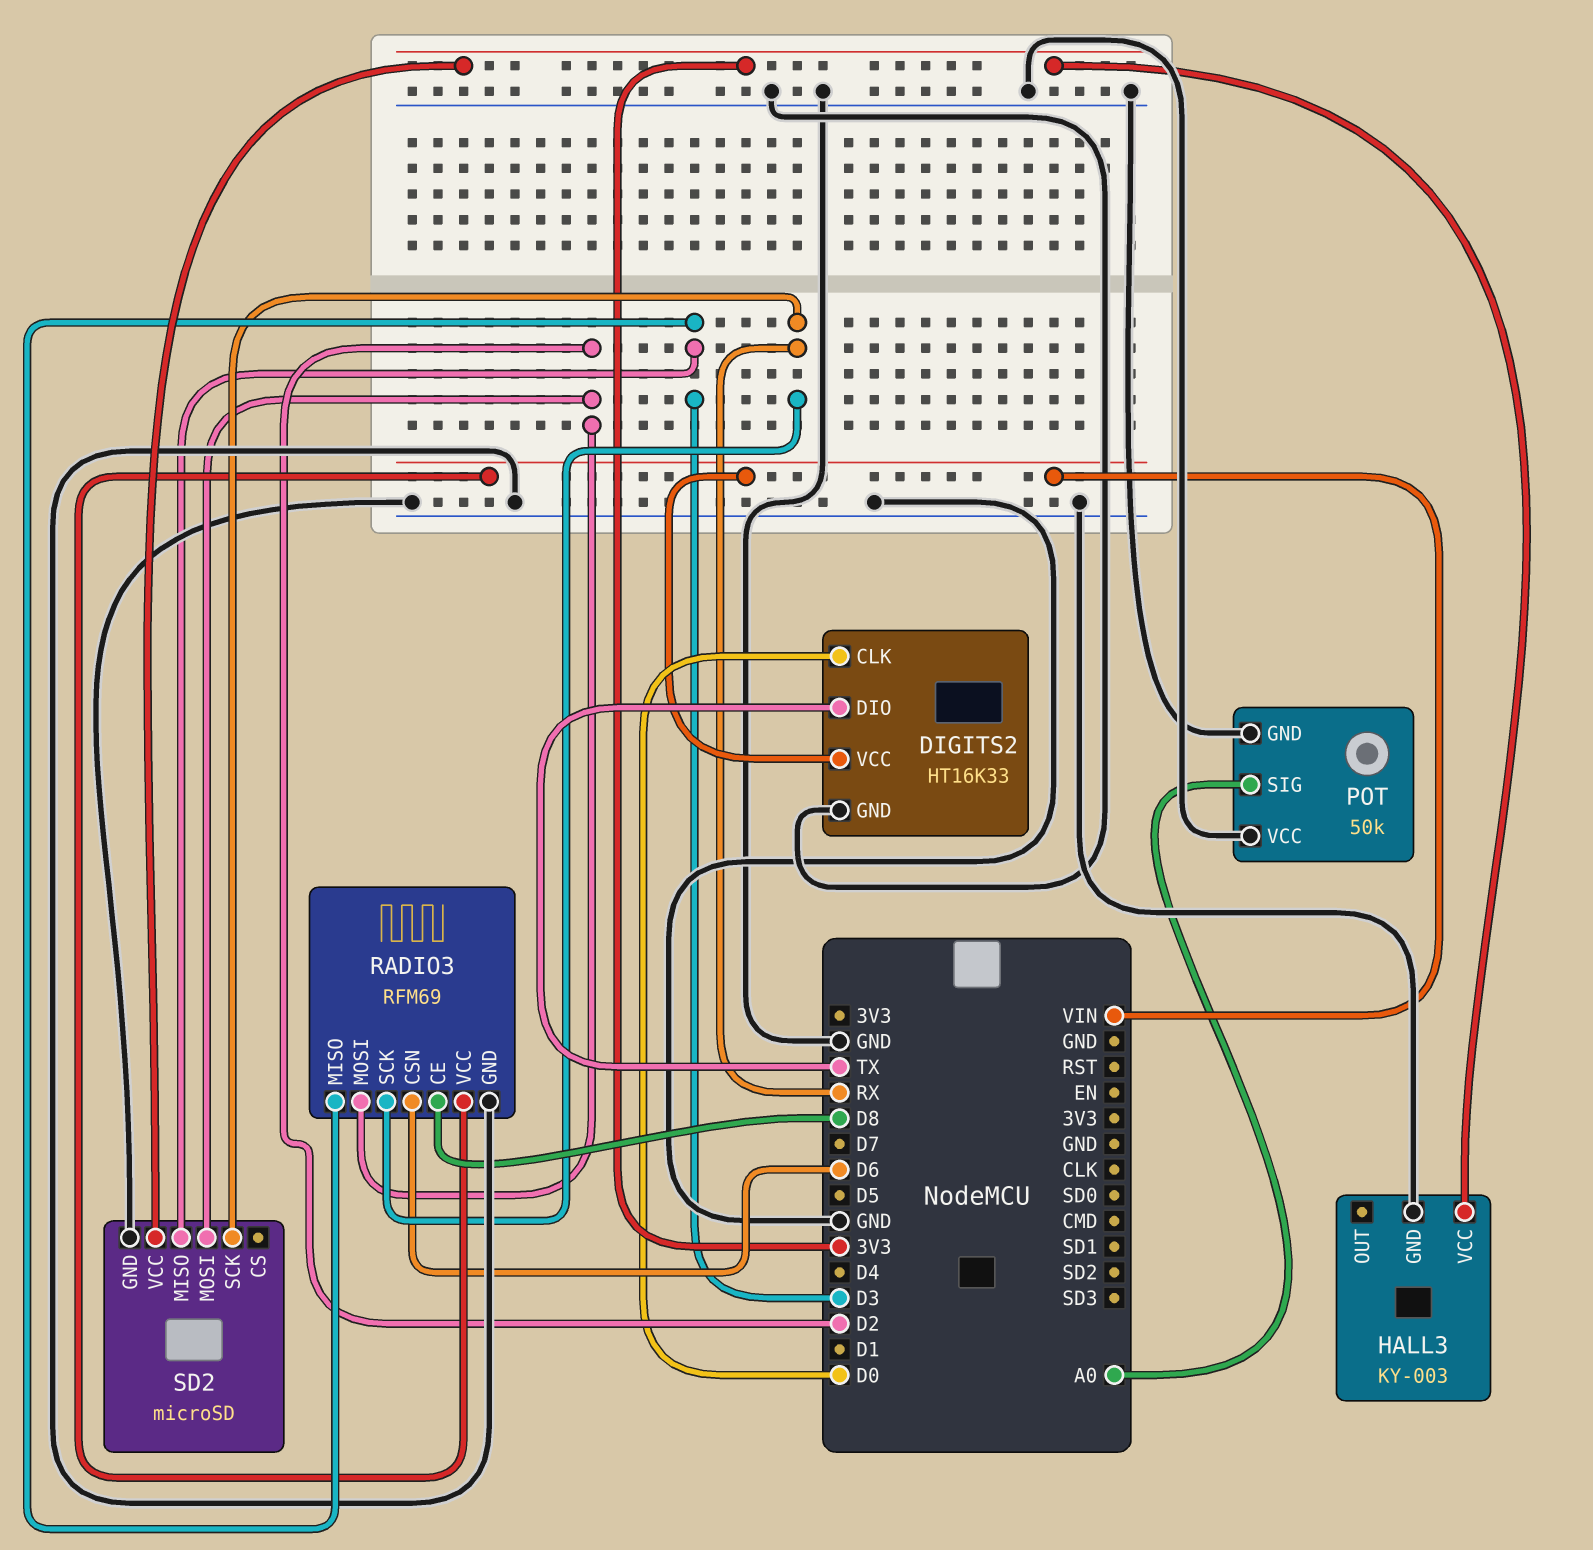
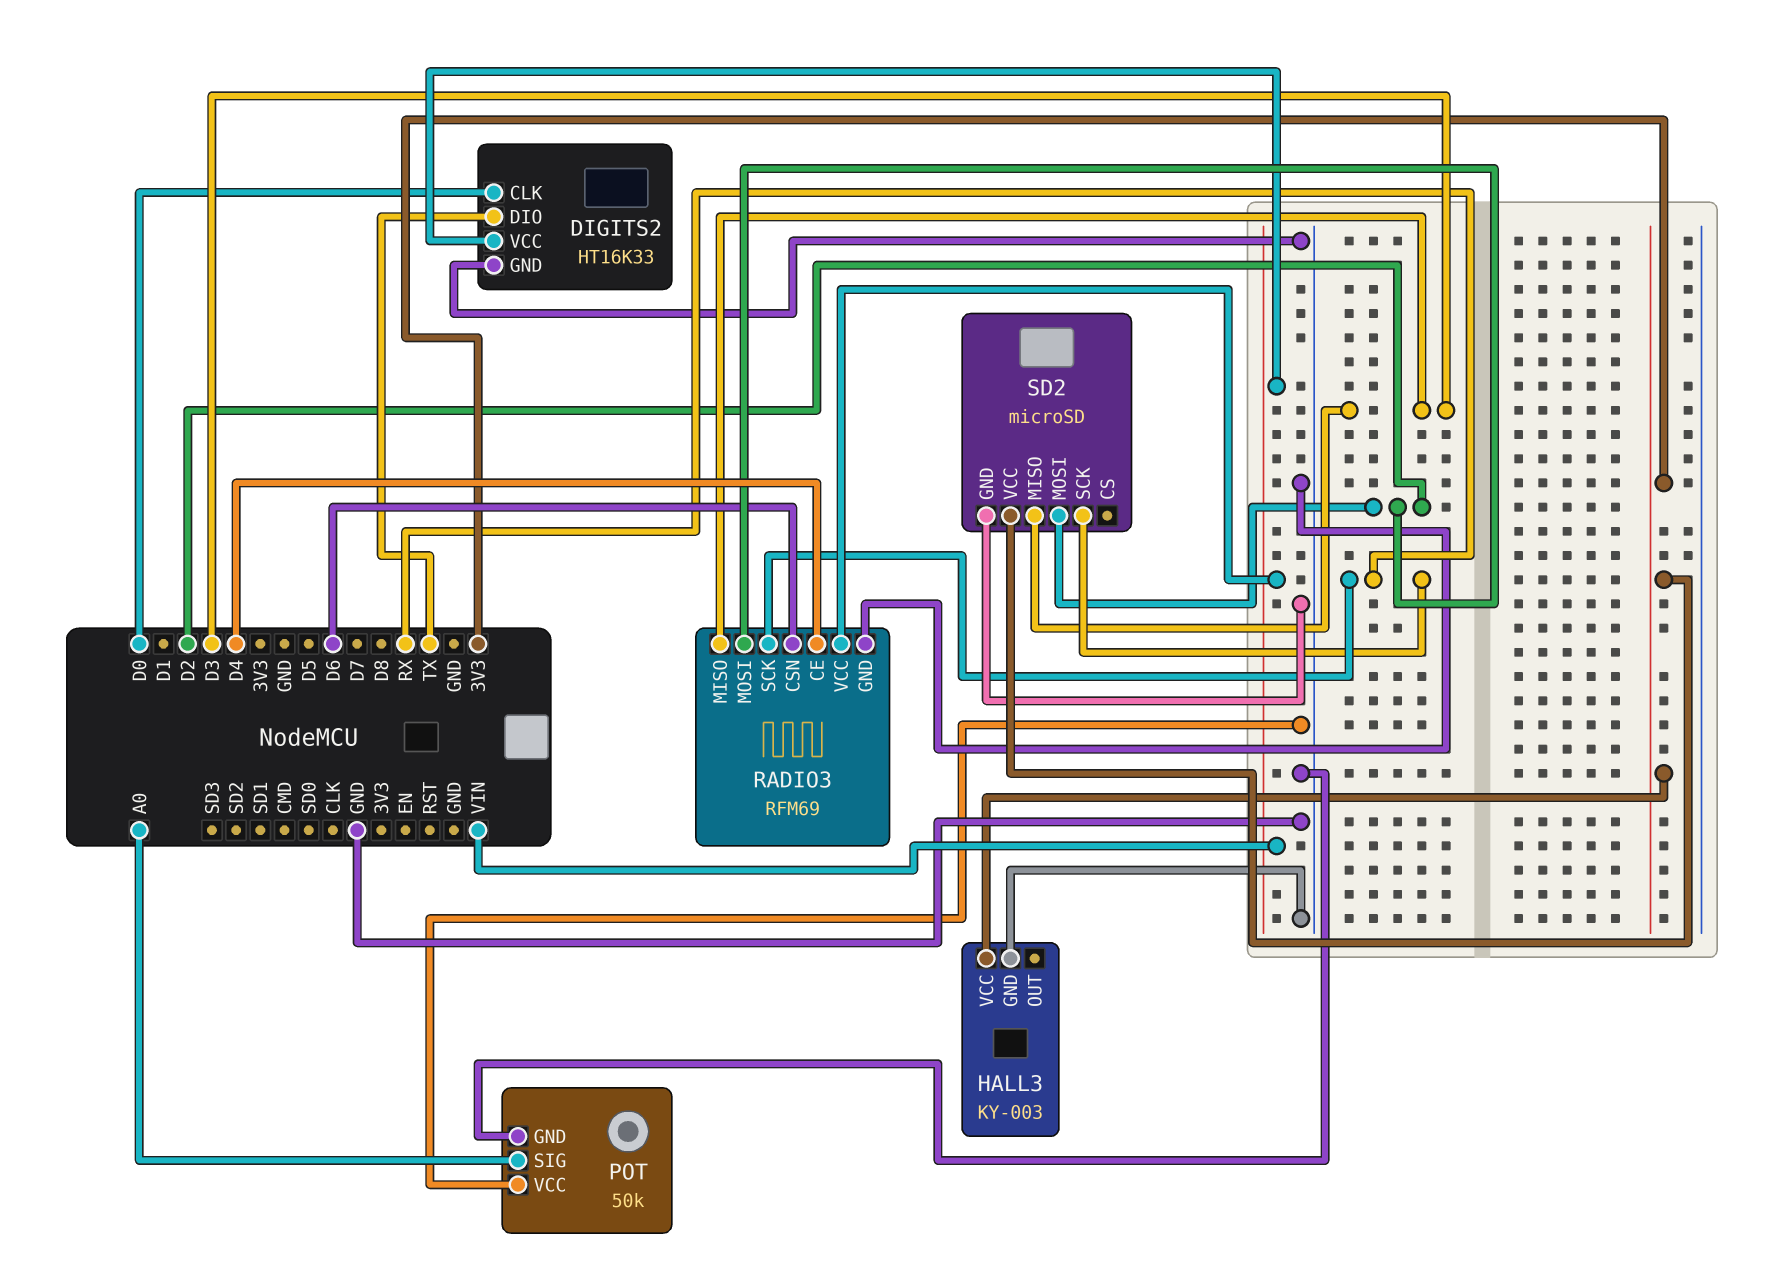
RADIO3 pin CE: D8 -> D4

